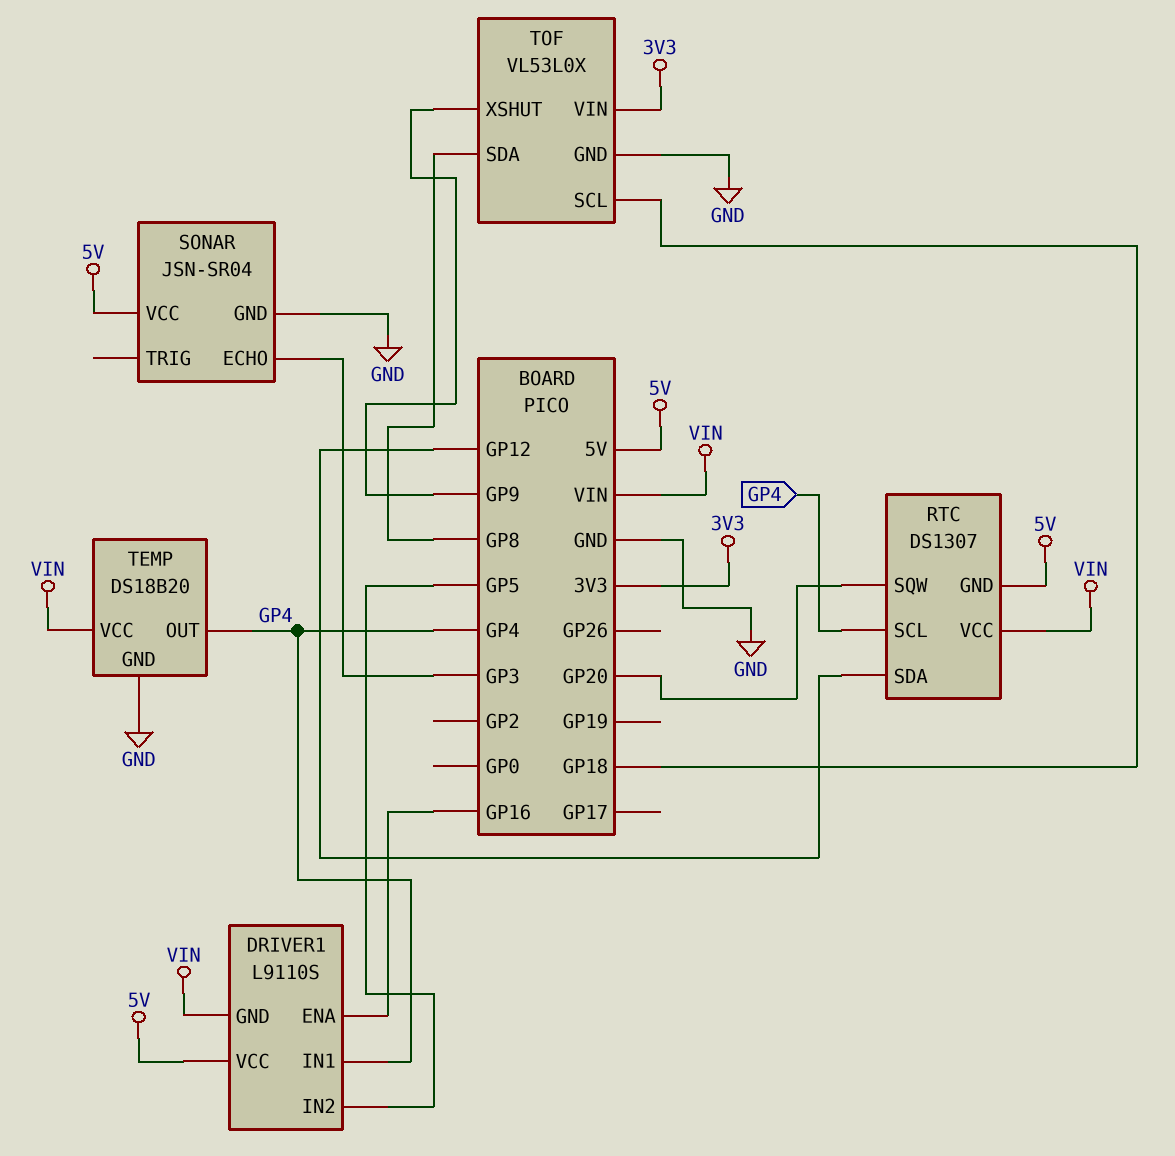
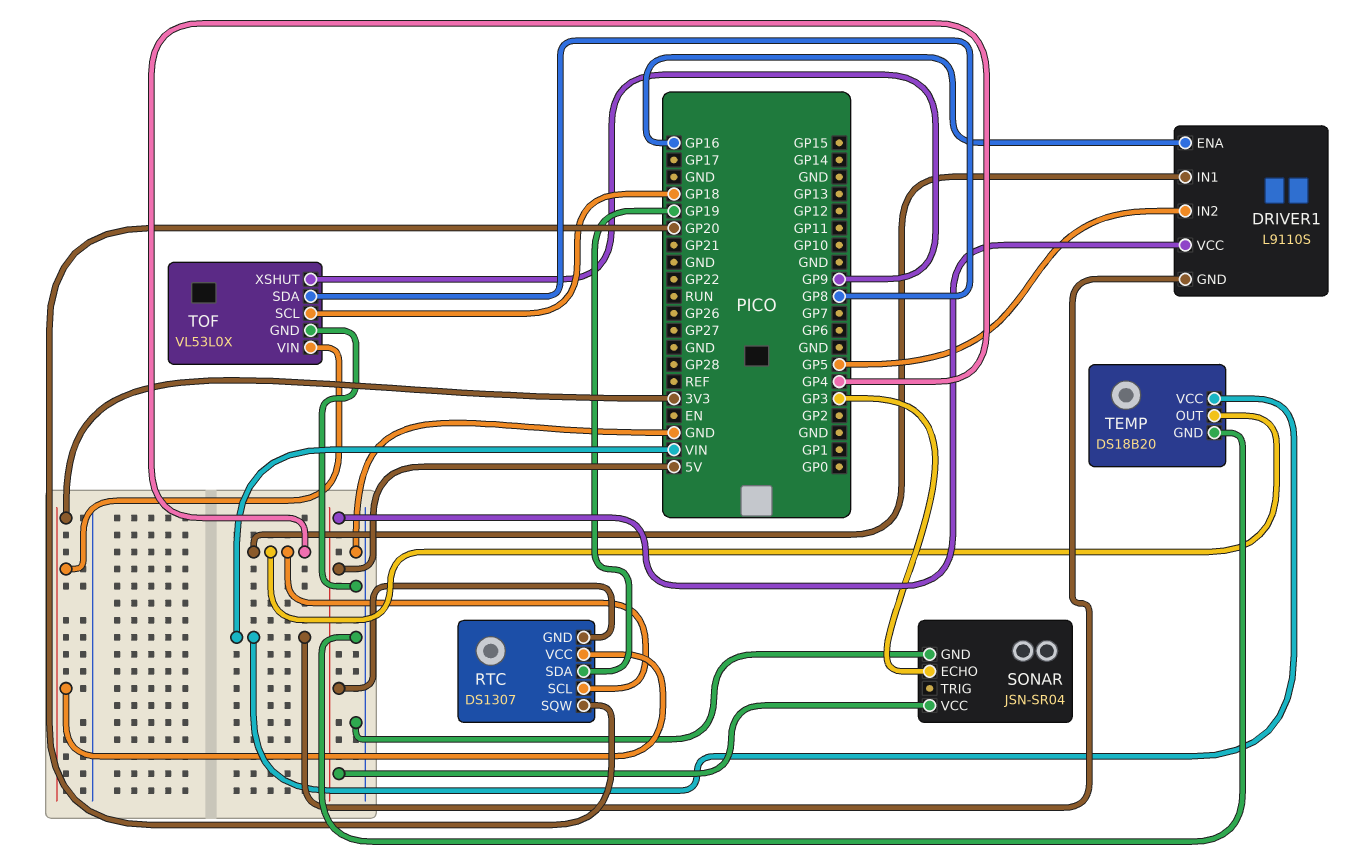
RTC pin SDA: GP12 -> GP19
RTC pin VCC: VIN -> 3V3

